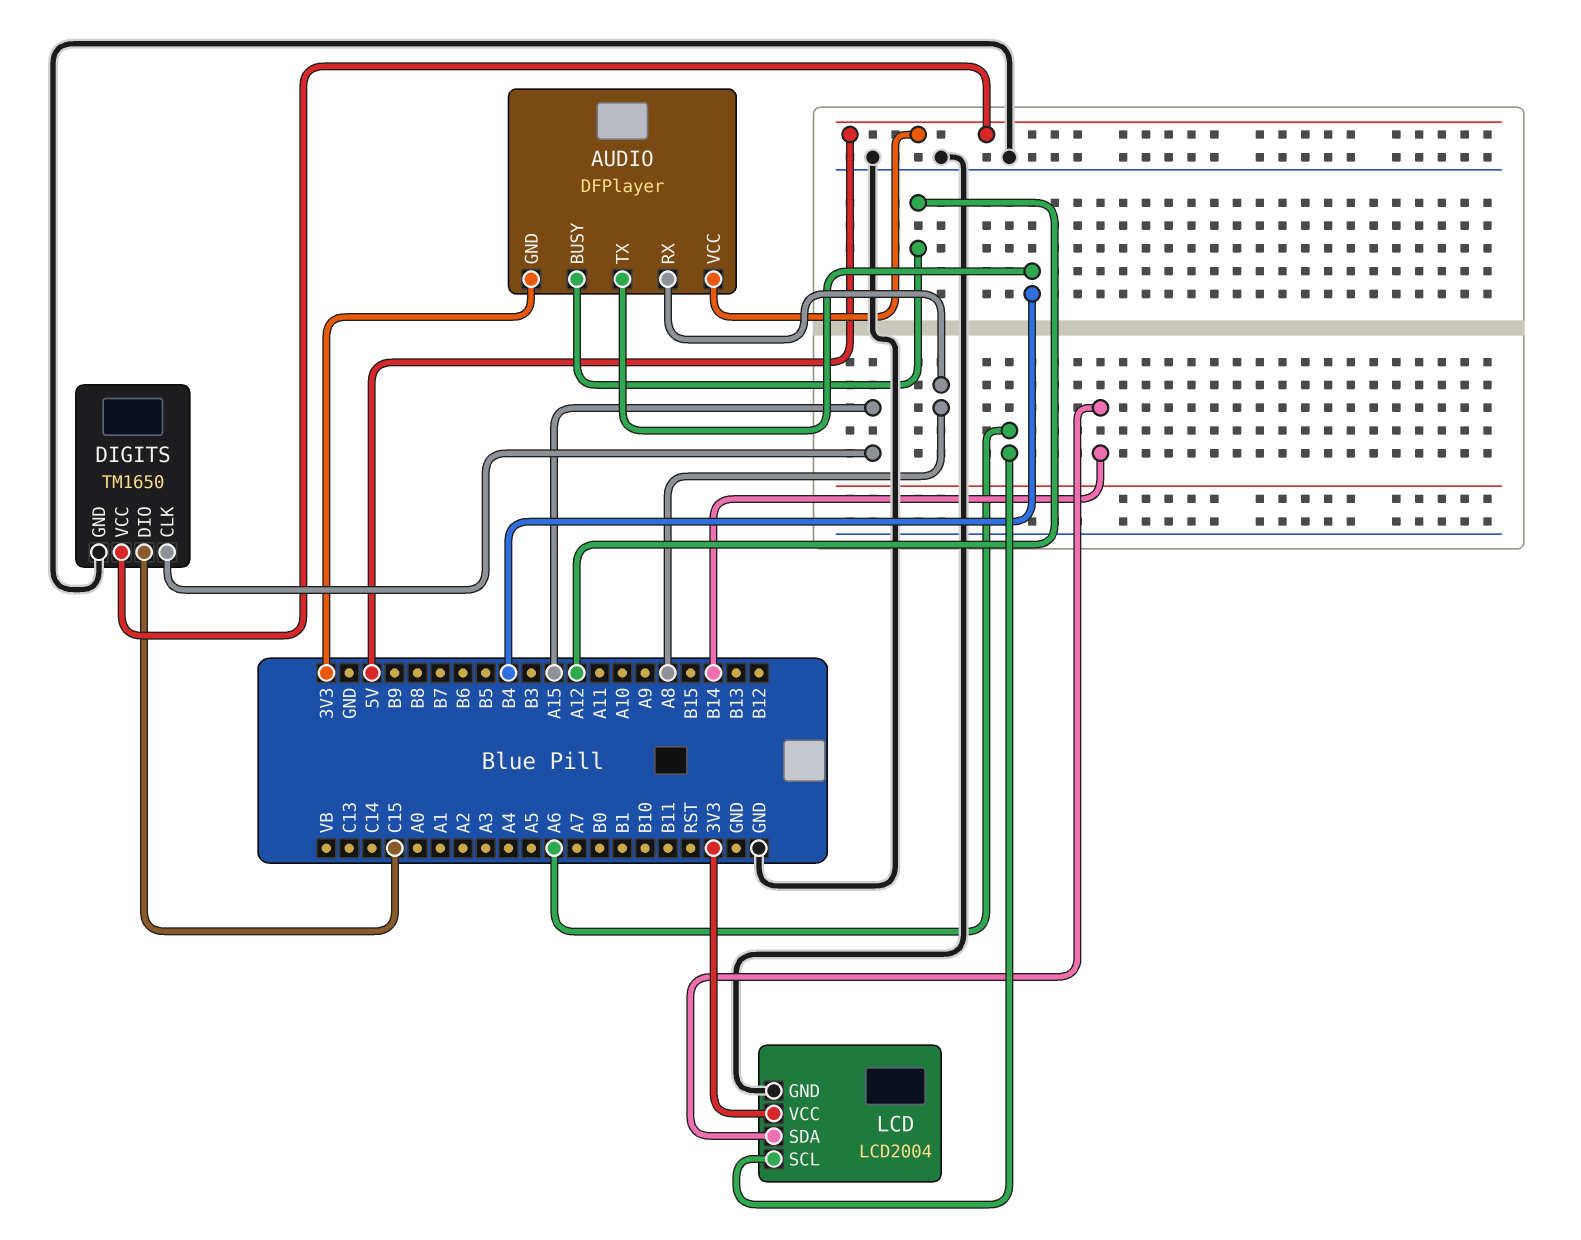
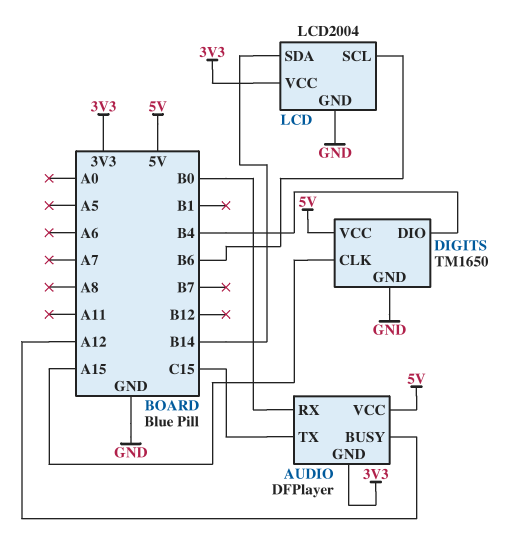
AUDIO pin RX: A8 -> B0
AUDIO pin TX: B4 -> C15
DIGITS pin DIO: C15 -> B4
LCD pin SCL: A6 -> B6

